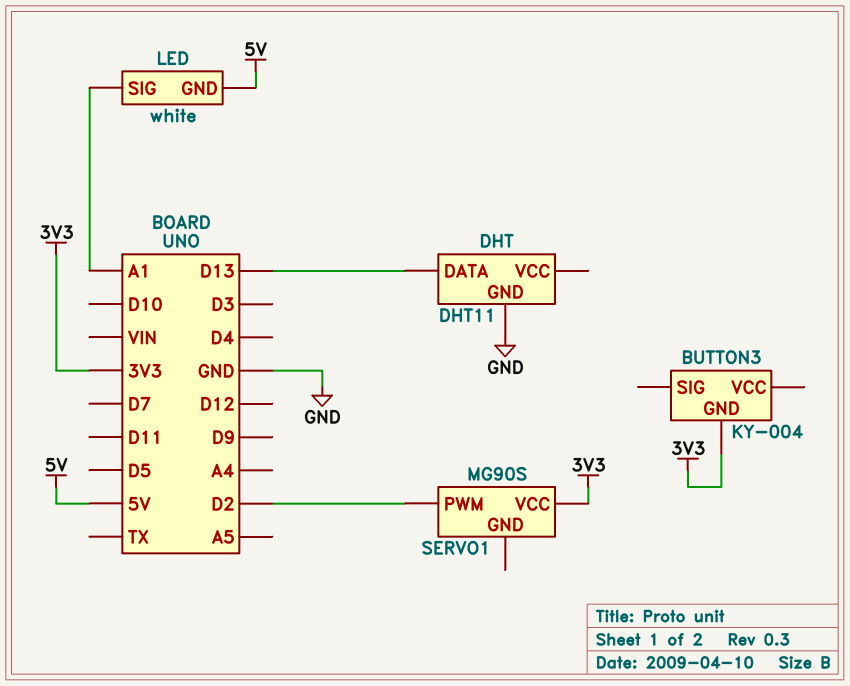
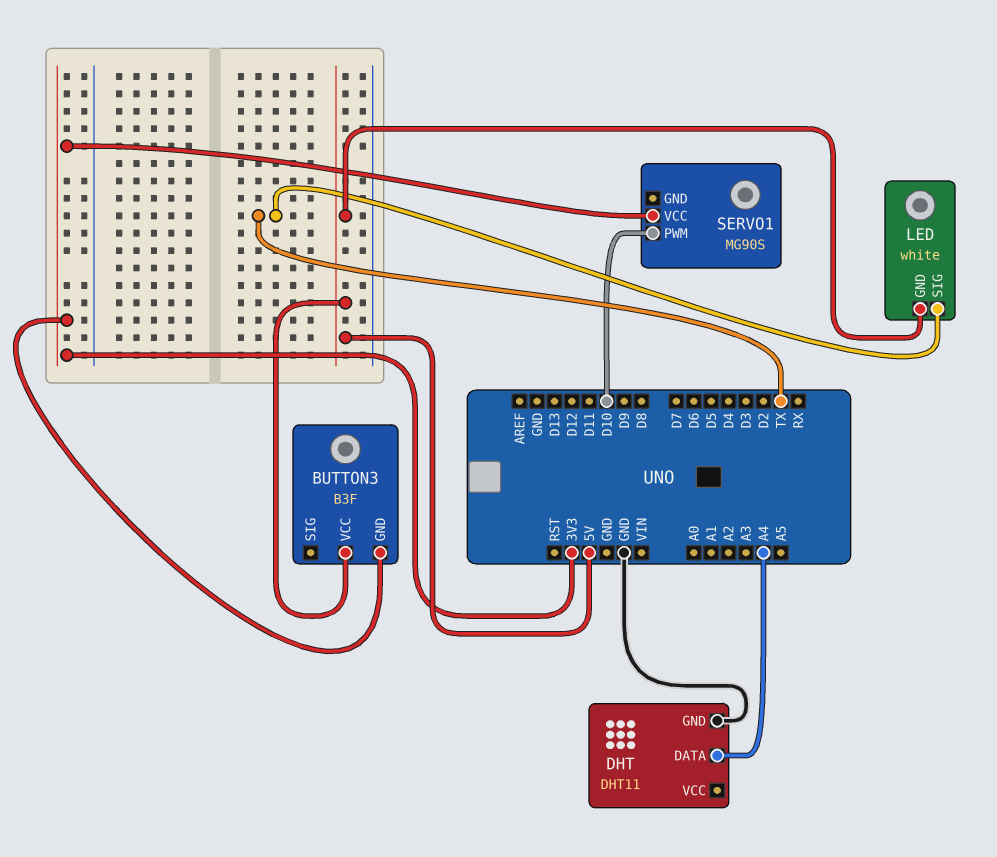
BUTTON3: KY-004 -> B3F
BUTTON3 pin VCC: none -> 5V
DHT pin DATA: D13 -> A4
LED pin SIG: A1 -> TX
SERVO1 pin PWM: D2 -> D10

